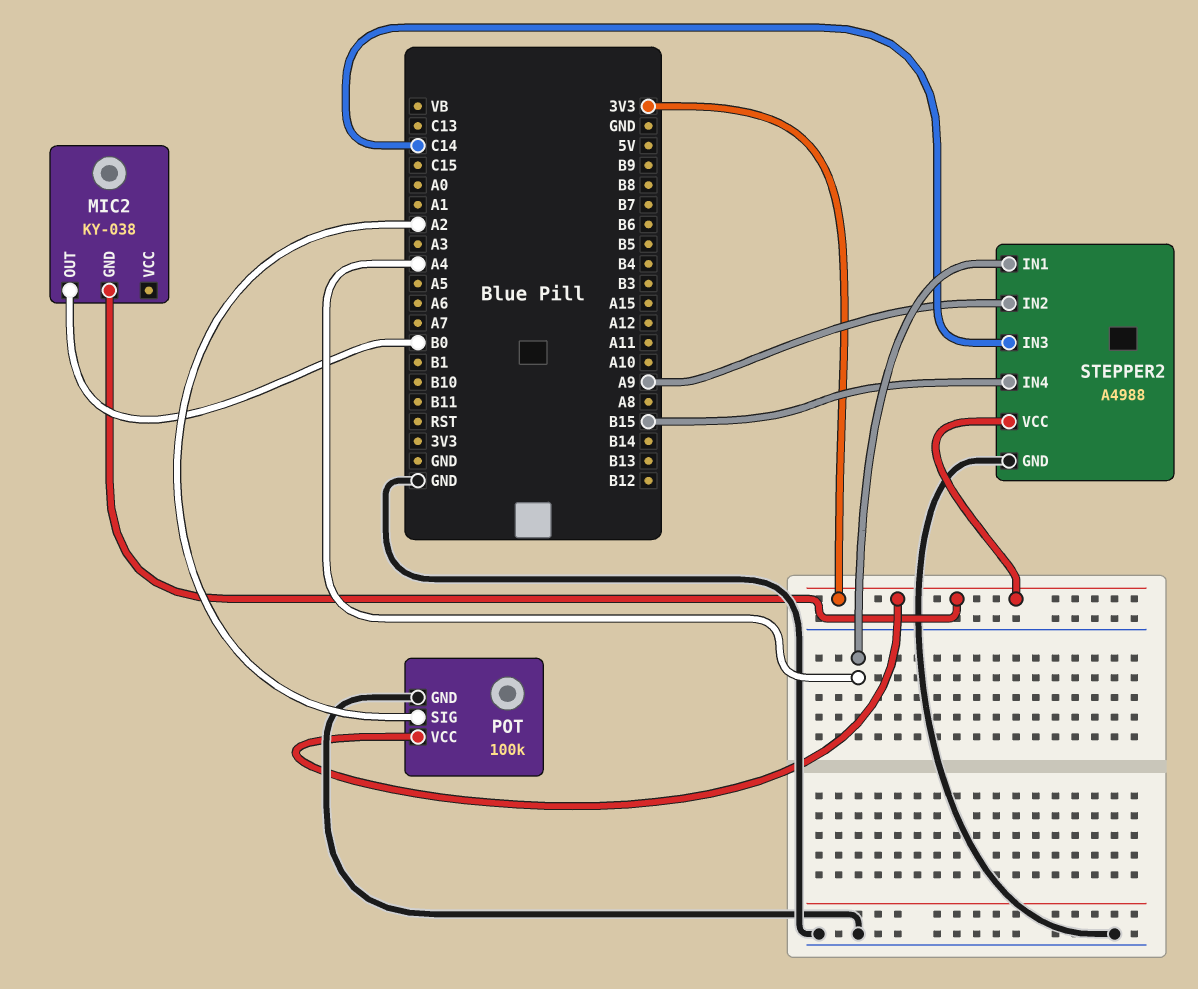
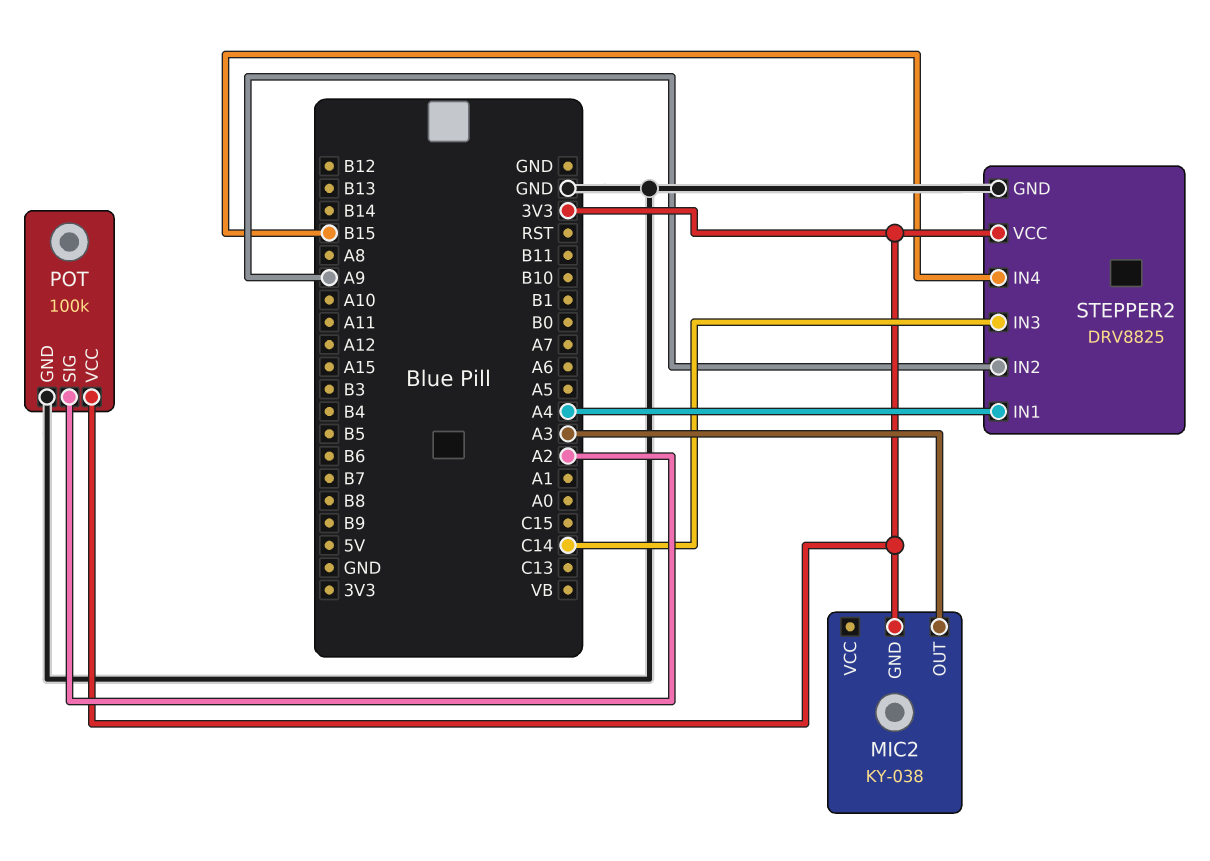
MIC2 pin OUT: B0 -> A3
STEPPER2: A4988 -> DRV8825

